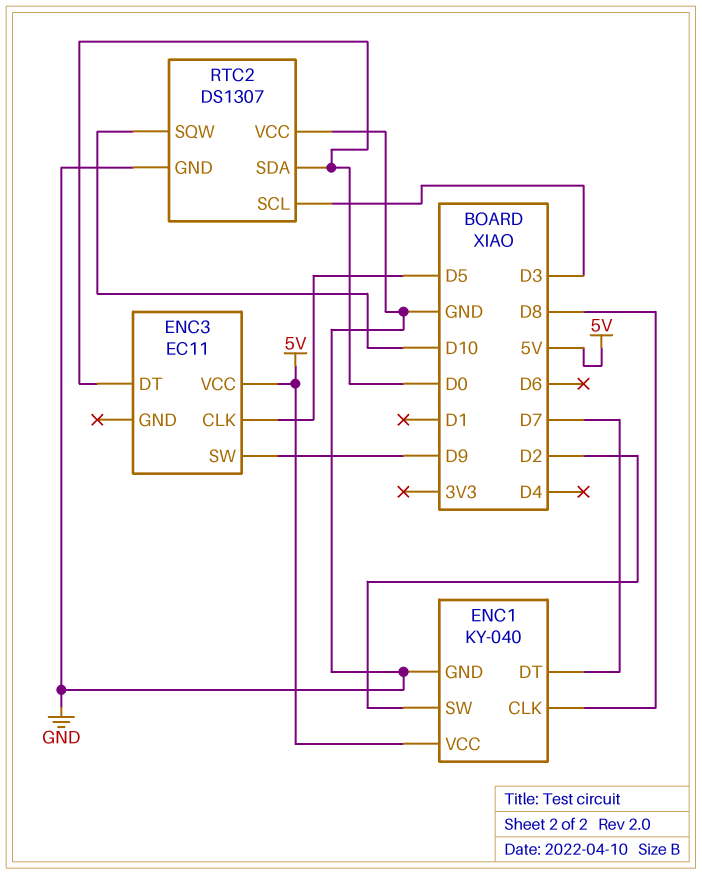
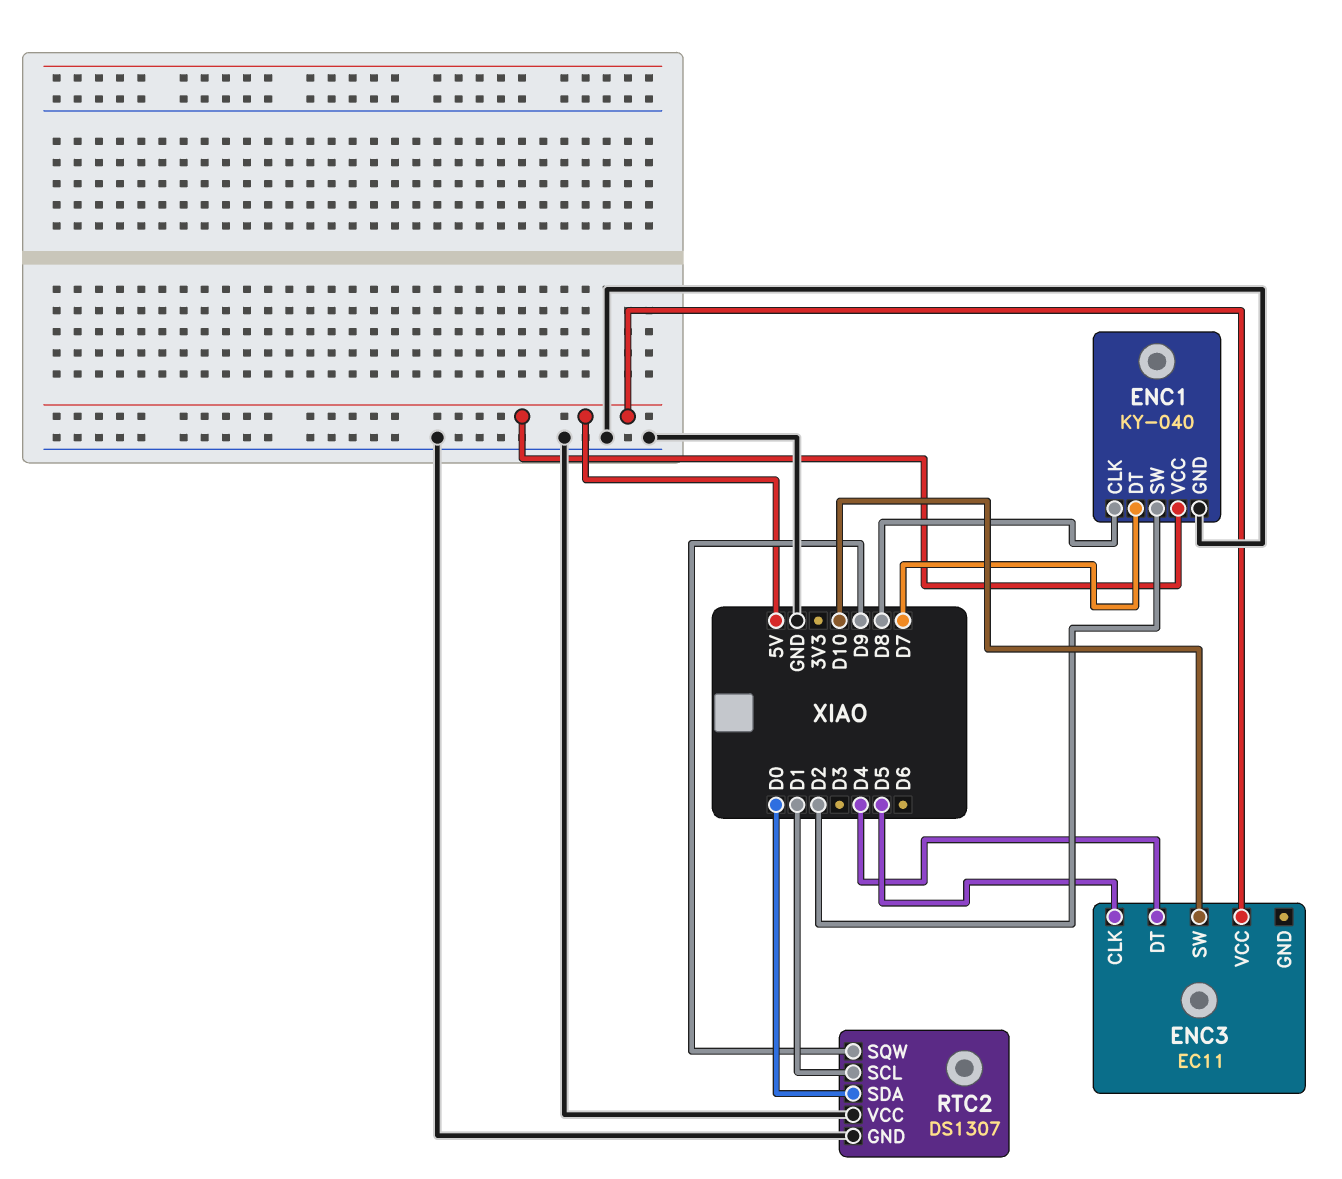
ENC3 pin DT: D0 -> D4
ENC3 pin SW: D9 -> D10
RTC2 pin SCL: D3 -> D1
RTC2 pin SQW: D10 -> D9

